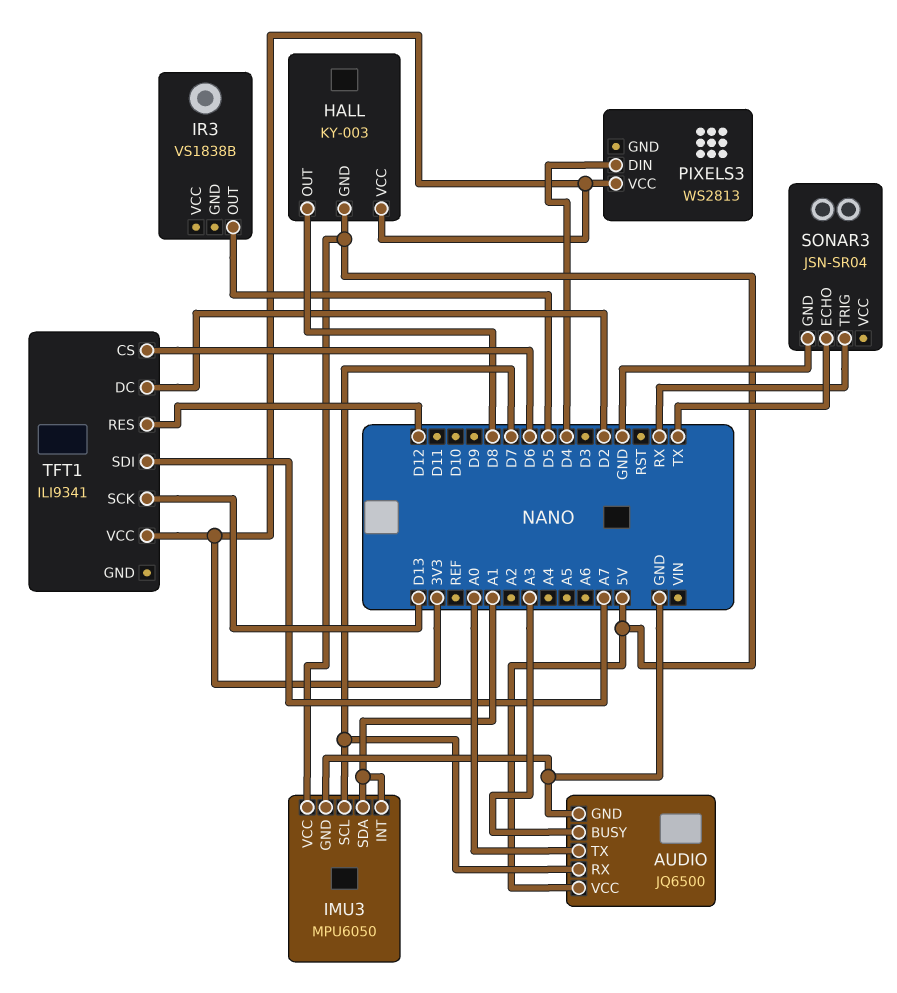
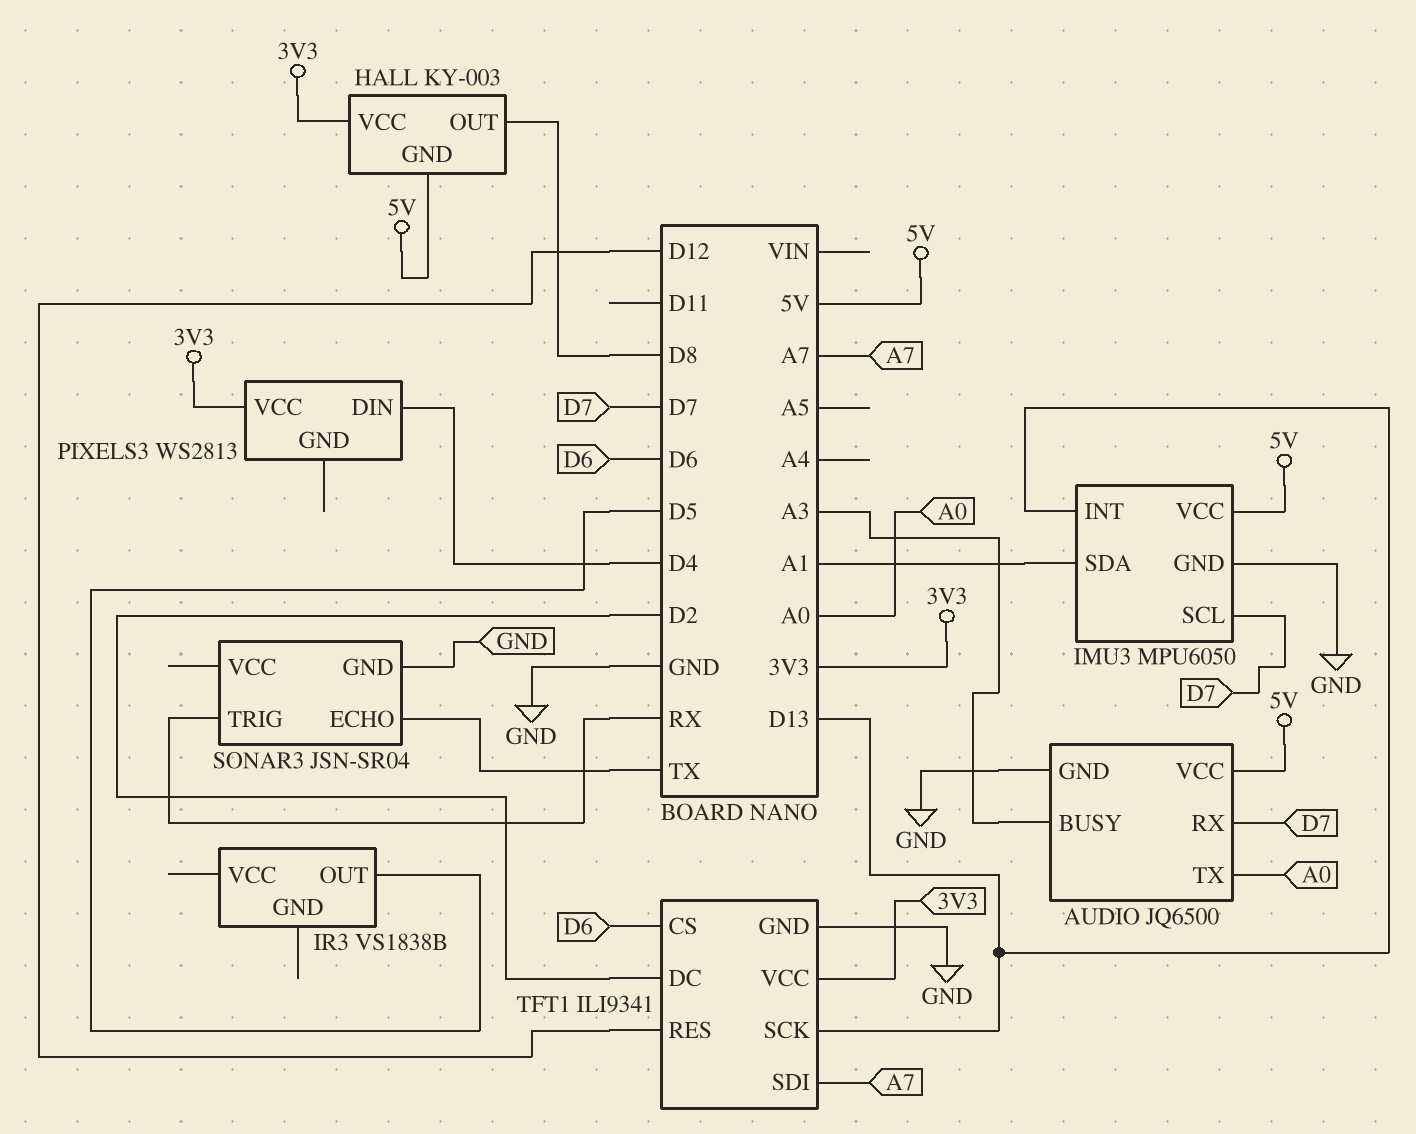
IMU3 pin INT: A1 -> D13
TFT1 pin GND: none -> GND

